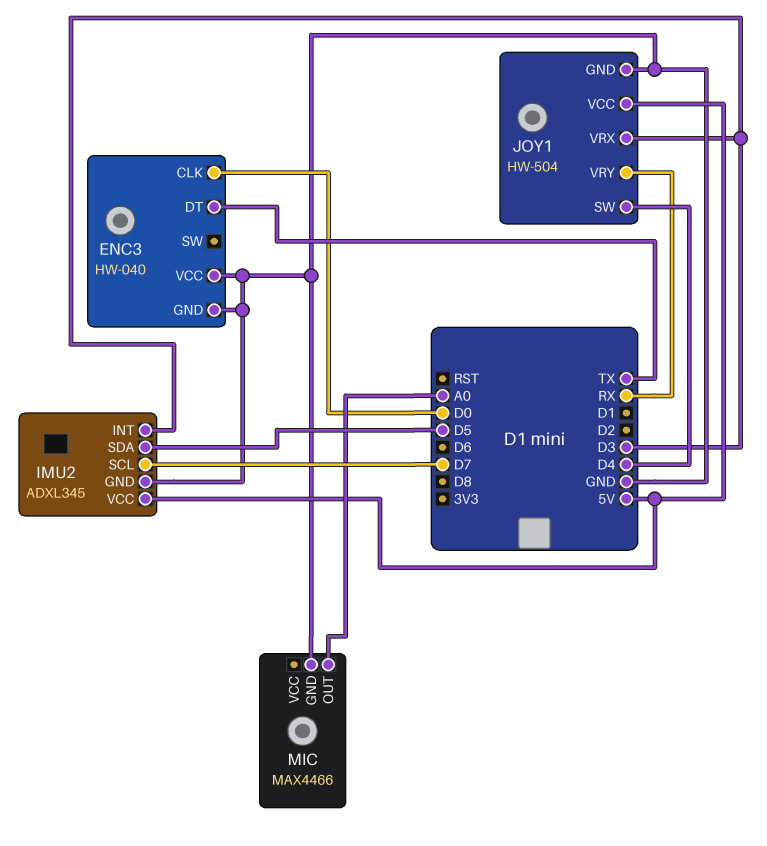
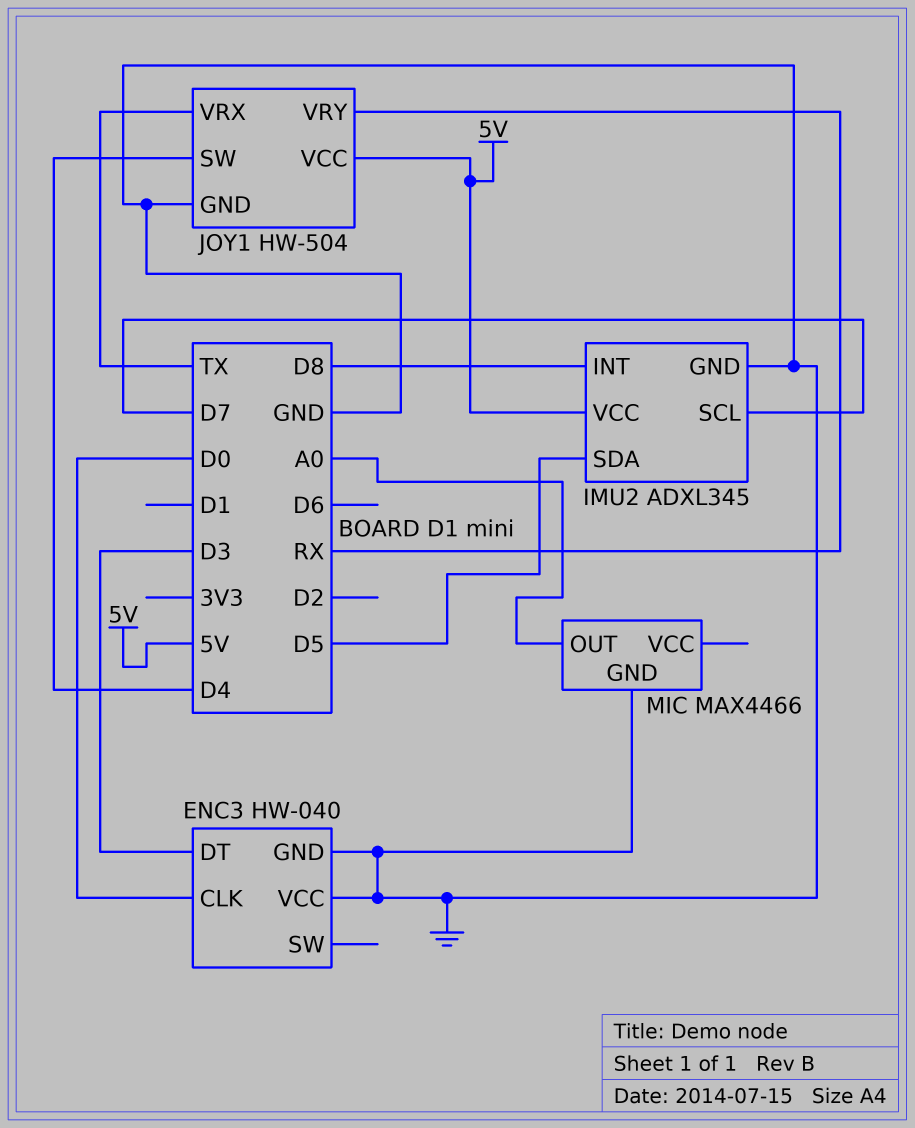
ENC3 pin DT: TX -> D3
IMU2 pin INT: D3 -> D8
JOY1 pin VRX: D3 -> TX

